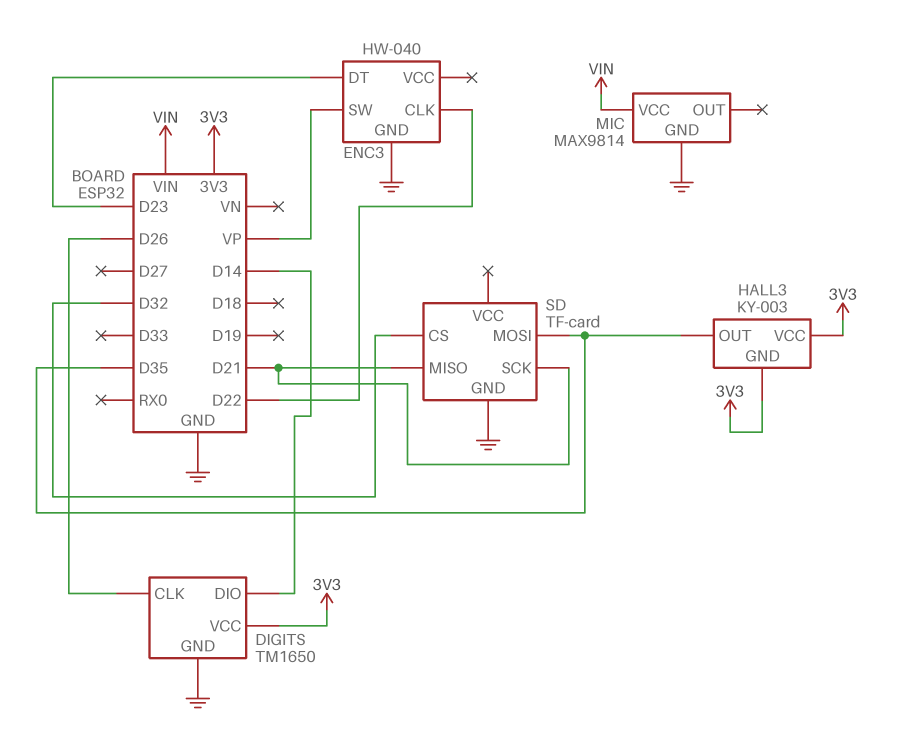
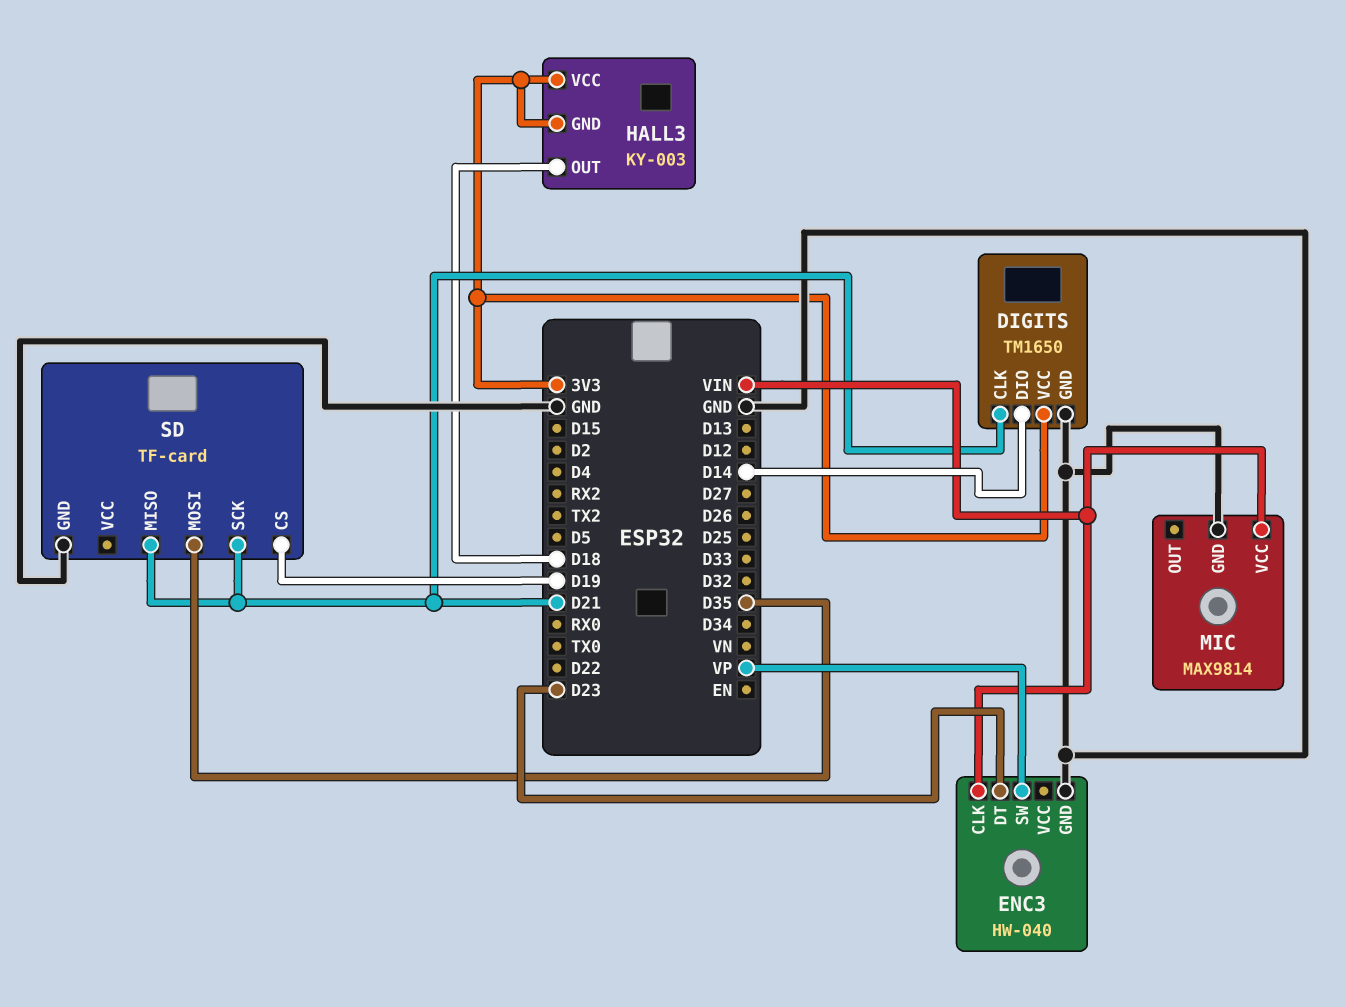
DIGITS pin CLK: D26 -> D21
ENC3 pin CLK: D22 -> VIN
HALL3 pin OUT: D35 -> D18
SD pin CS: D32 -> D19

